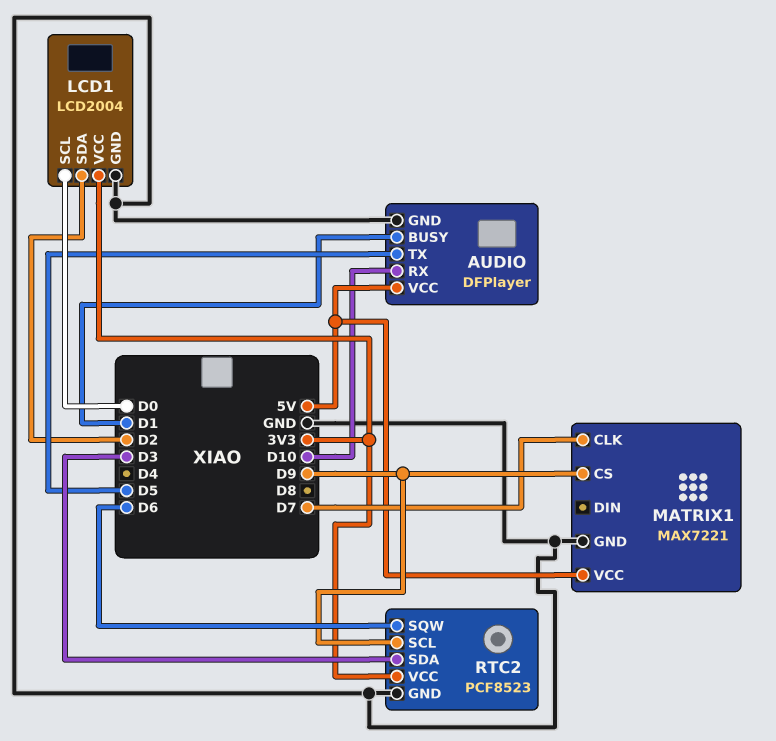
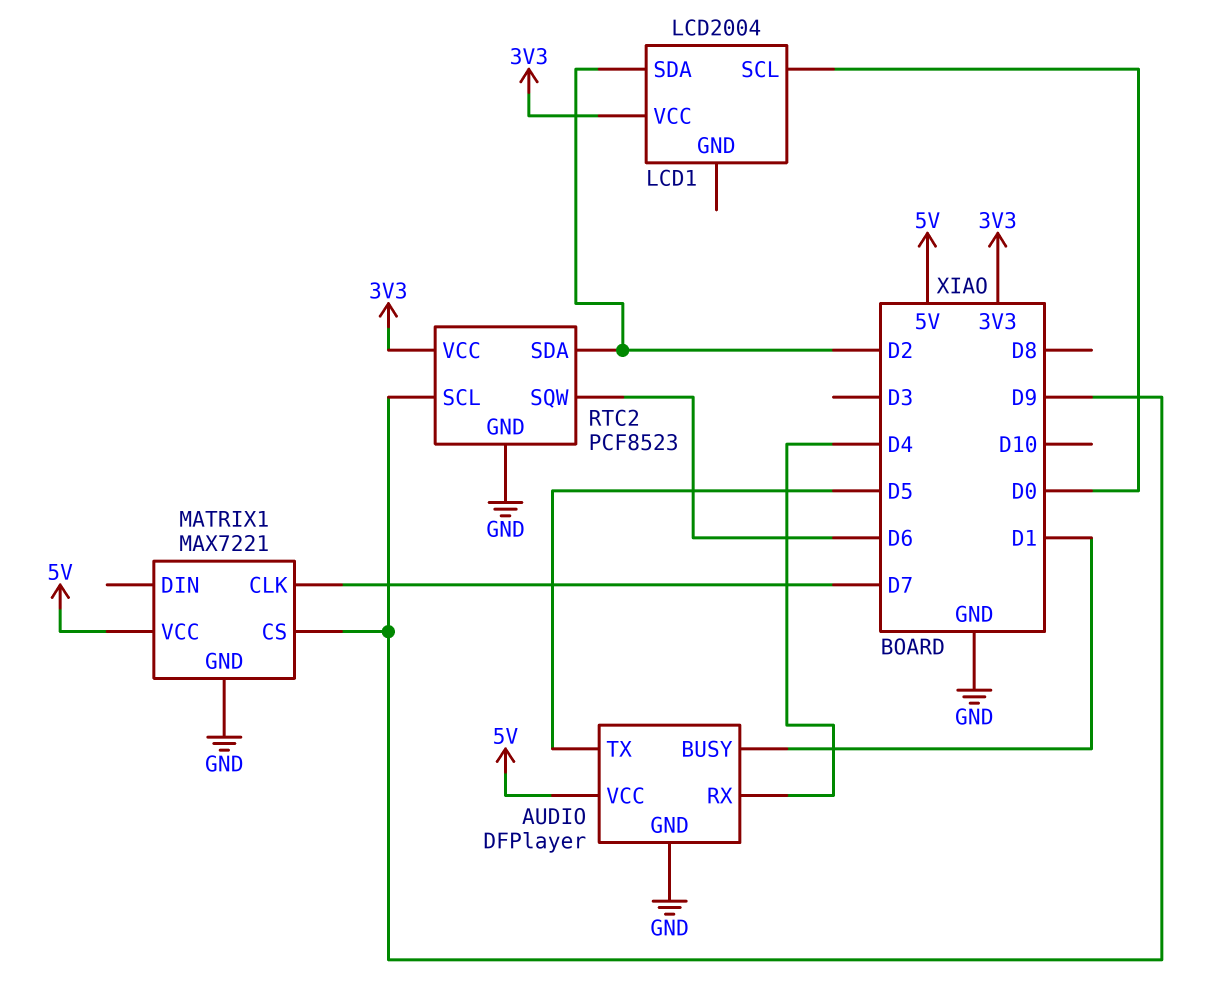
AUDIO pin RX: D10 -> D4
LCD1 pin GND: GND -> none
RTC2 pin SDA: D3 -> D2

